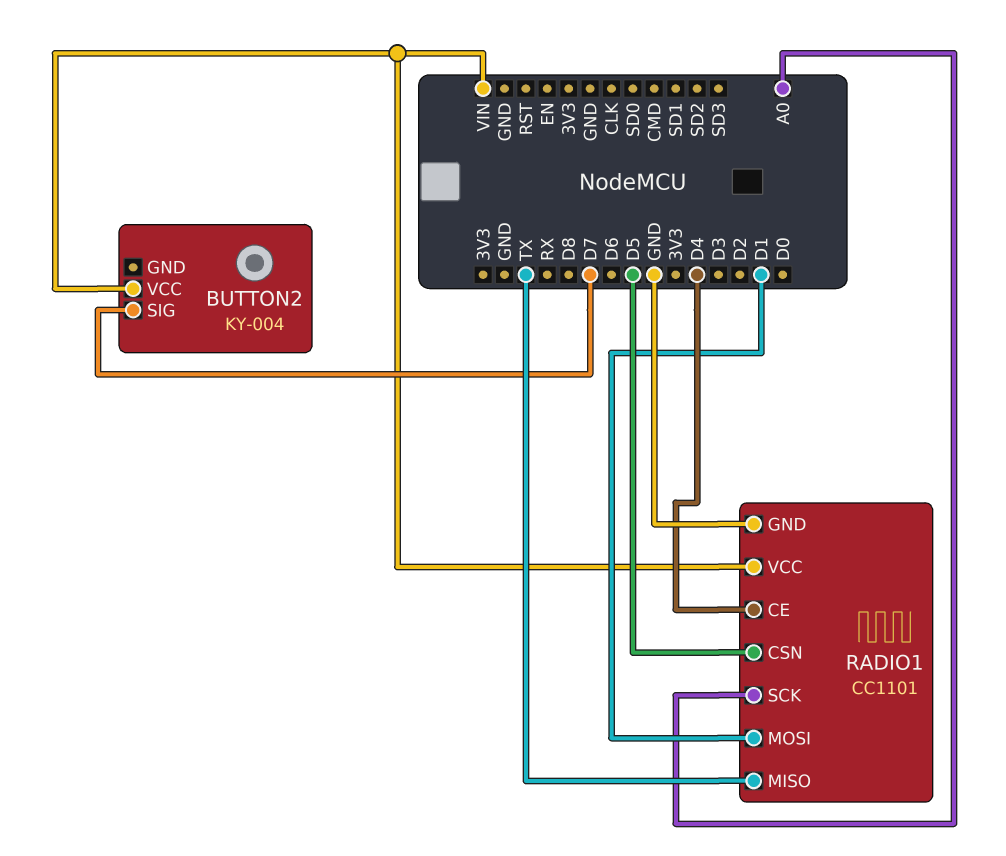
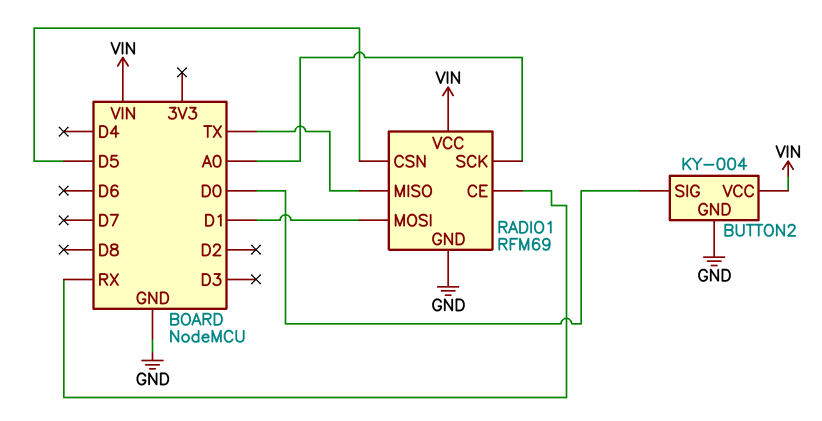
BUTTON2 pin GND: none -> GND
BUTTON2 pin SIG: D7 -> D0
RADIO1: CC1101 -> RFM69
RADIO1 pin CE: D4 -> RX

